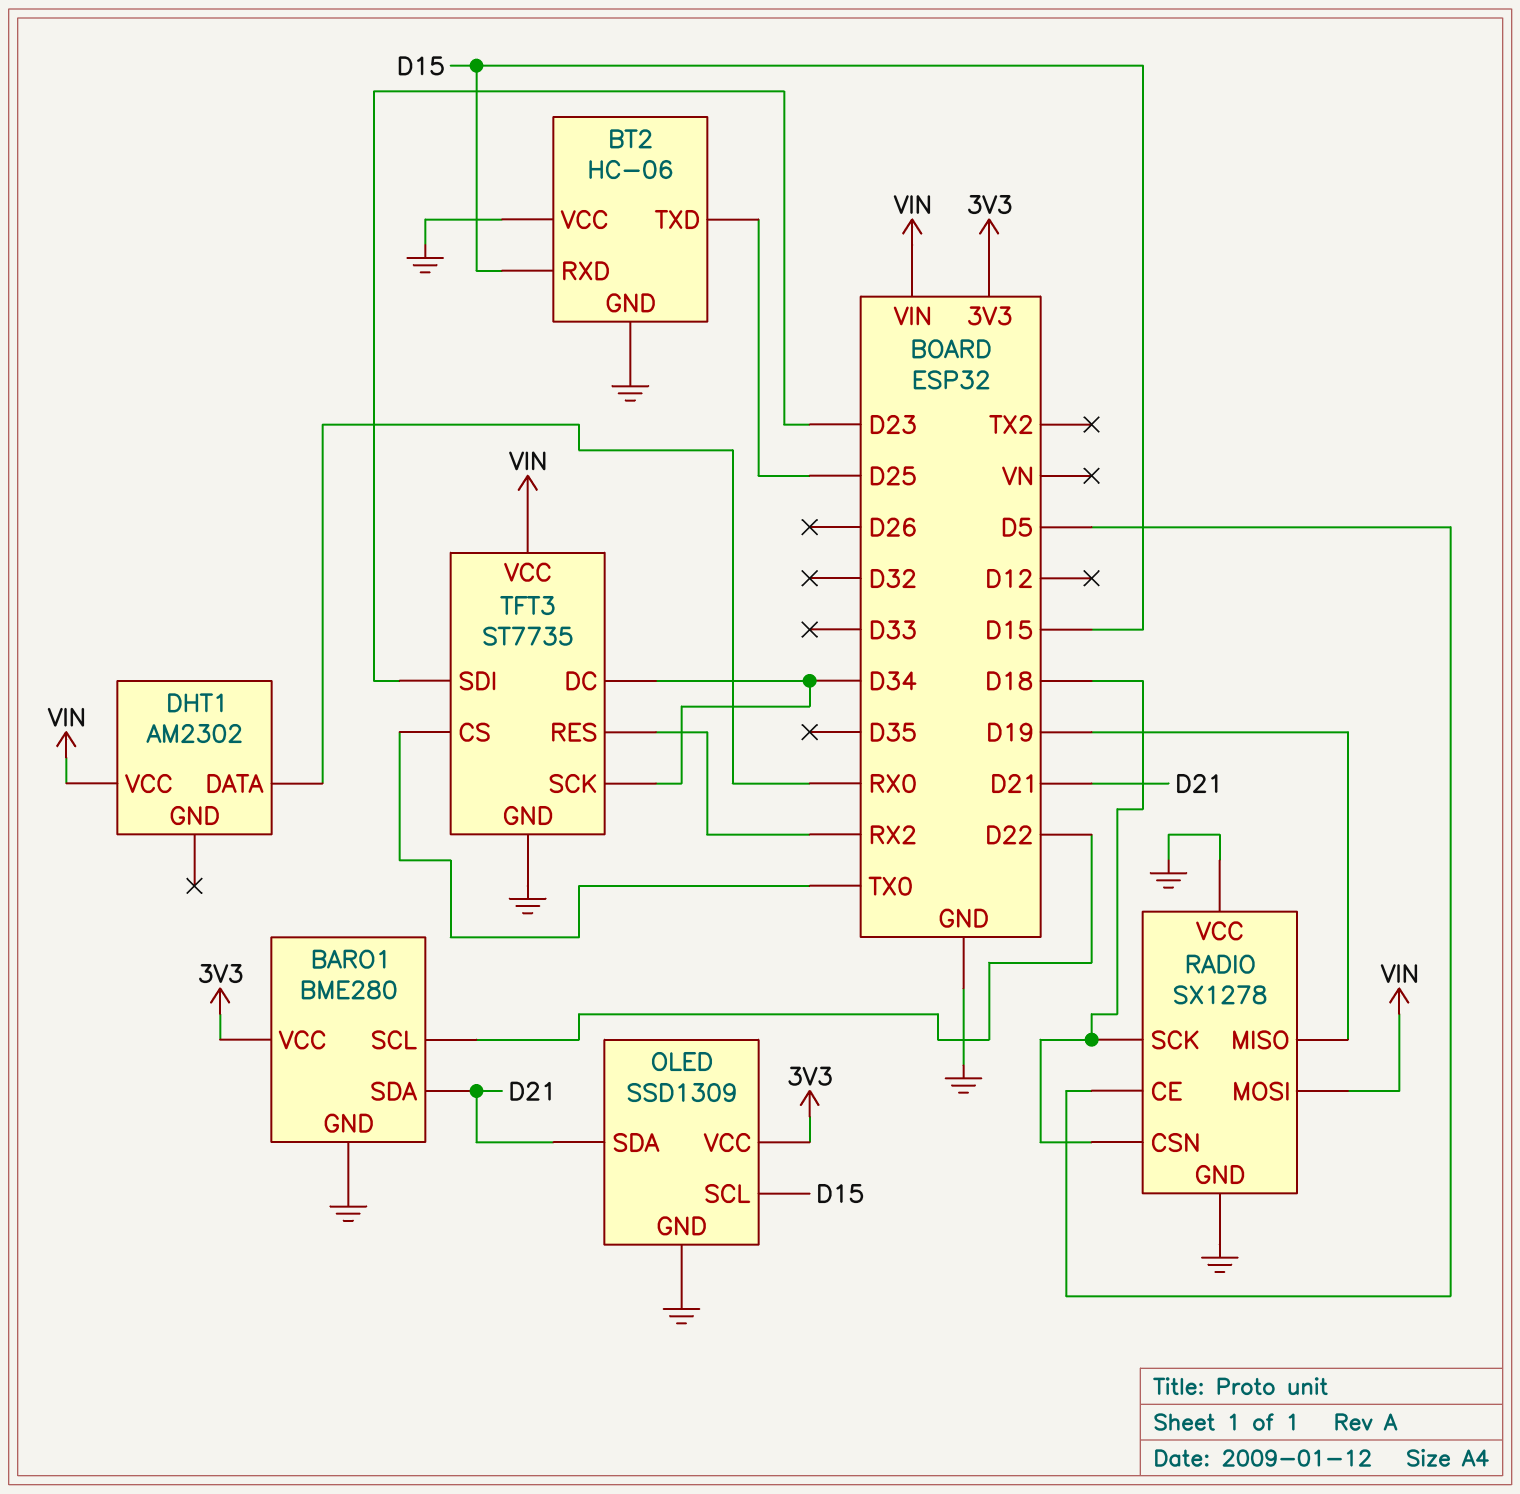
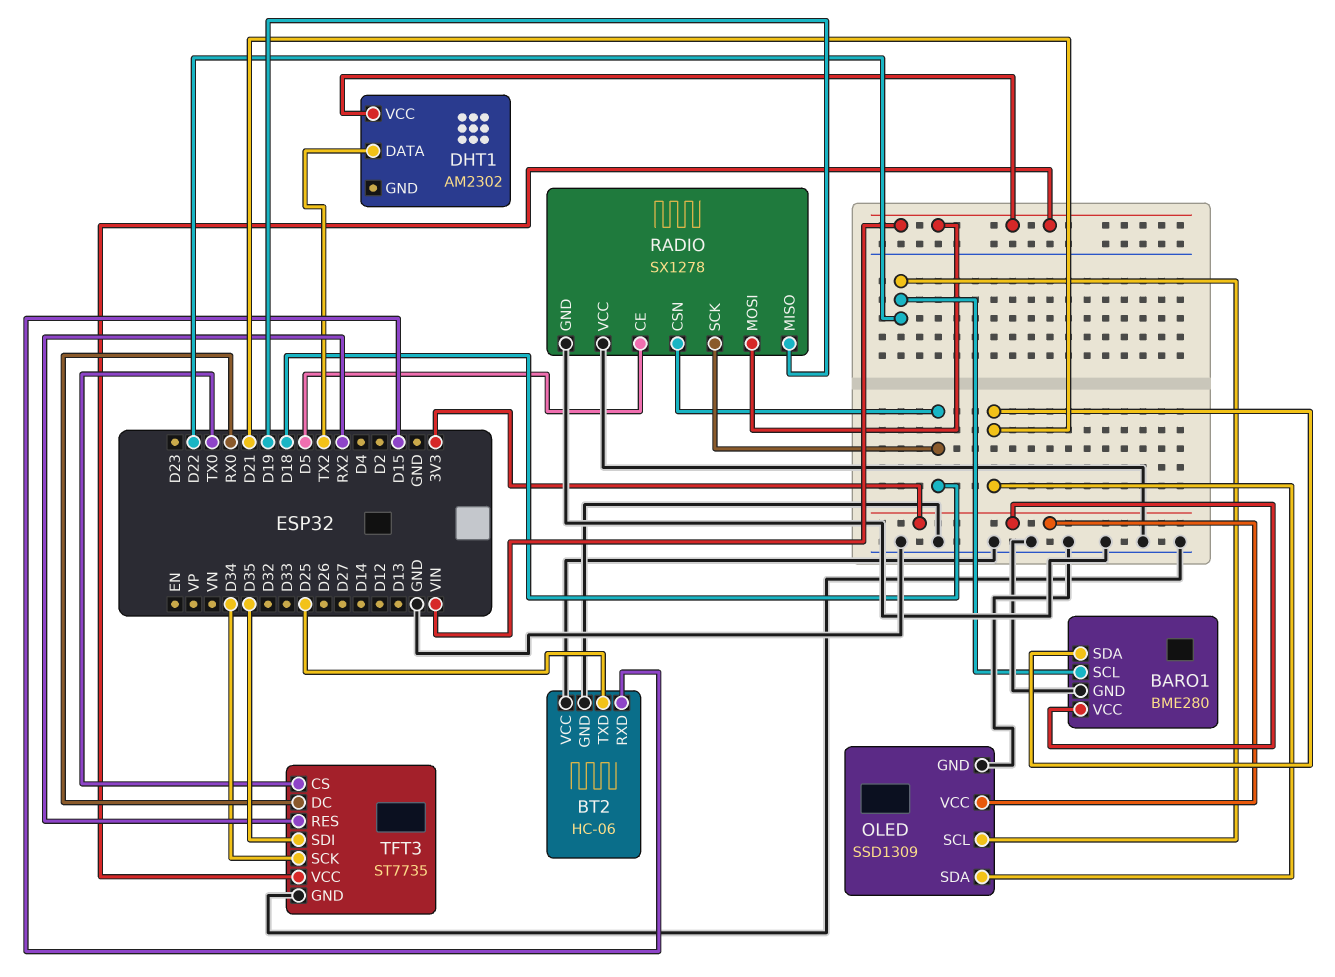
DHT1 pin DATA: RX0 -> TX2
OLED pin SCL: D15 -> D22
TFT3 pin DC: D34 -> RX0
TFT3 pin SDI: D23 -> D35

